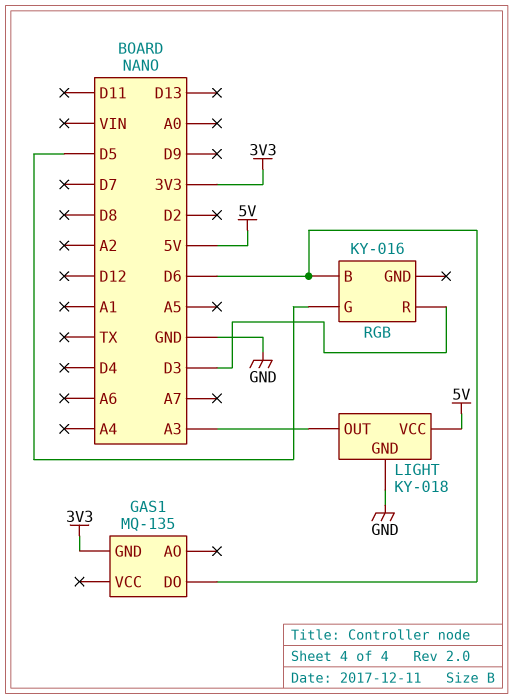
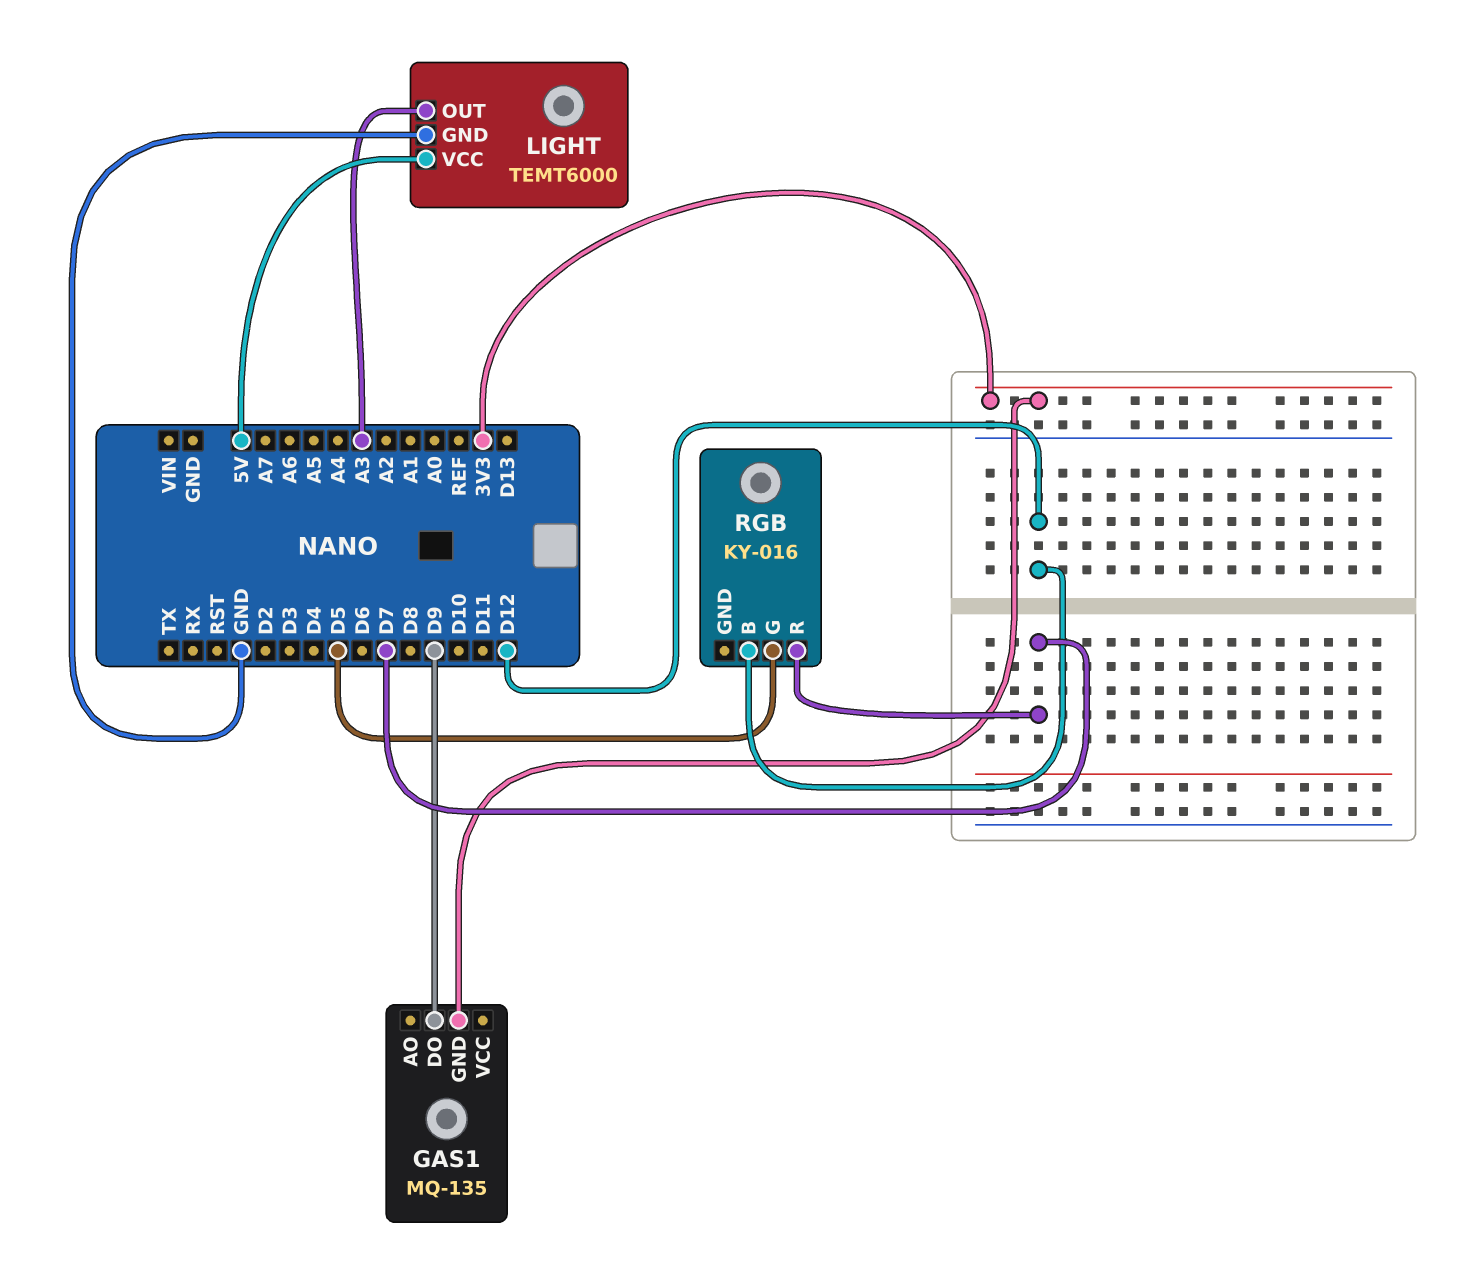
GAS1 pin DO: D6 -> D9
LIGHT: KY-018 -> TEMT6000
RGB pin B: D6 -> D12
RGB pin R: D3 -> D7

